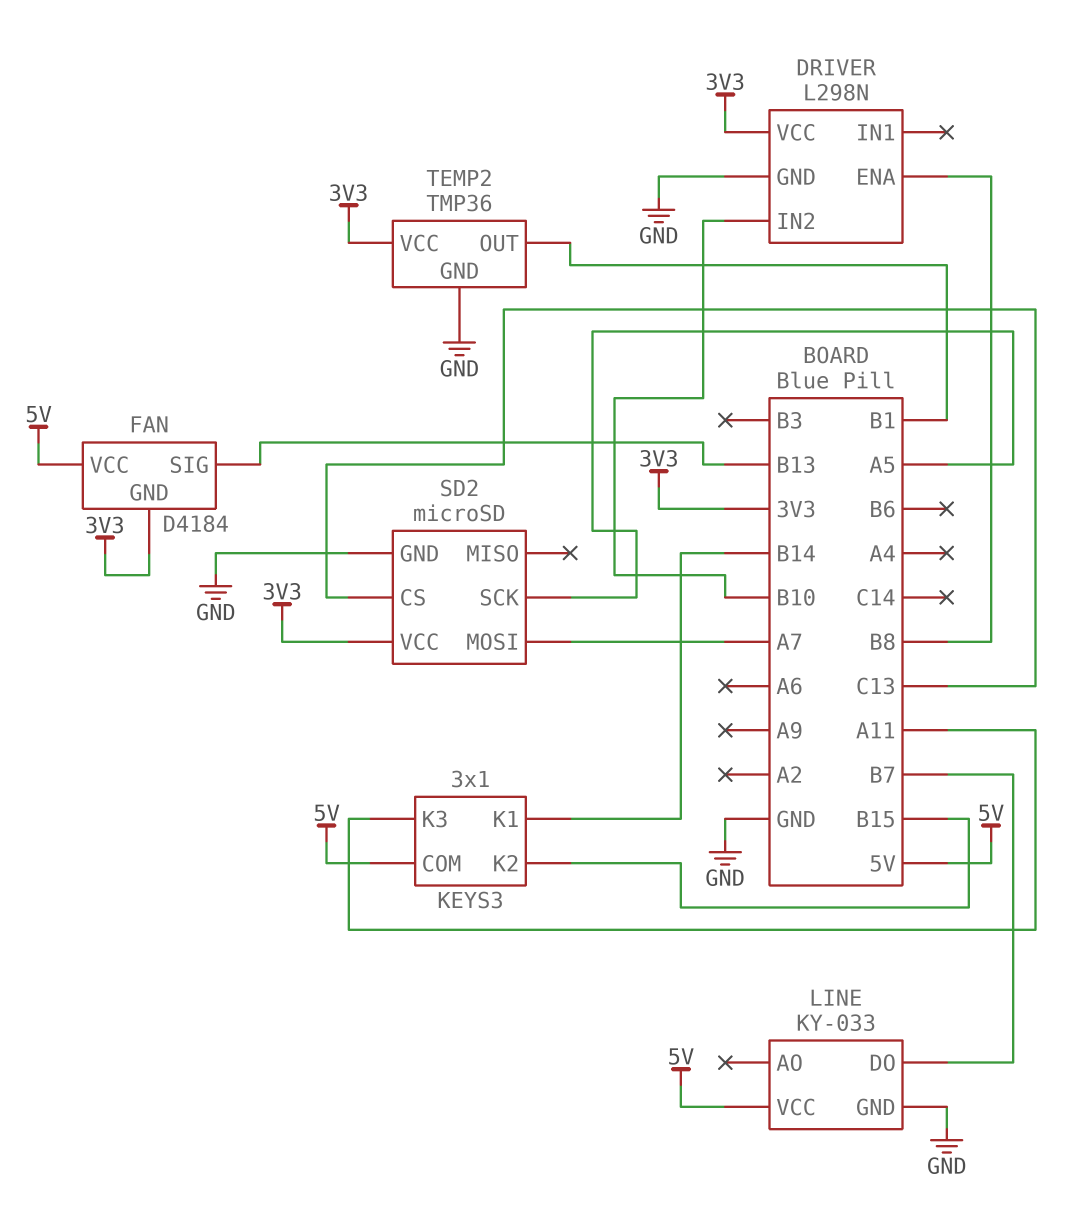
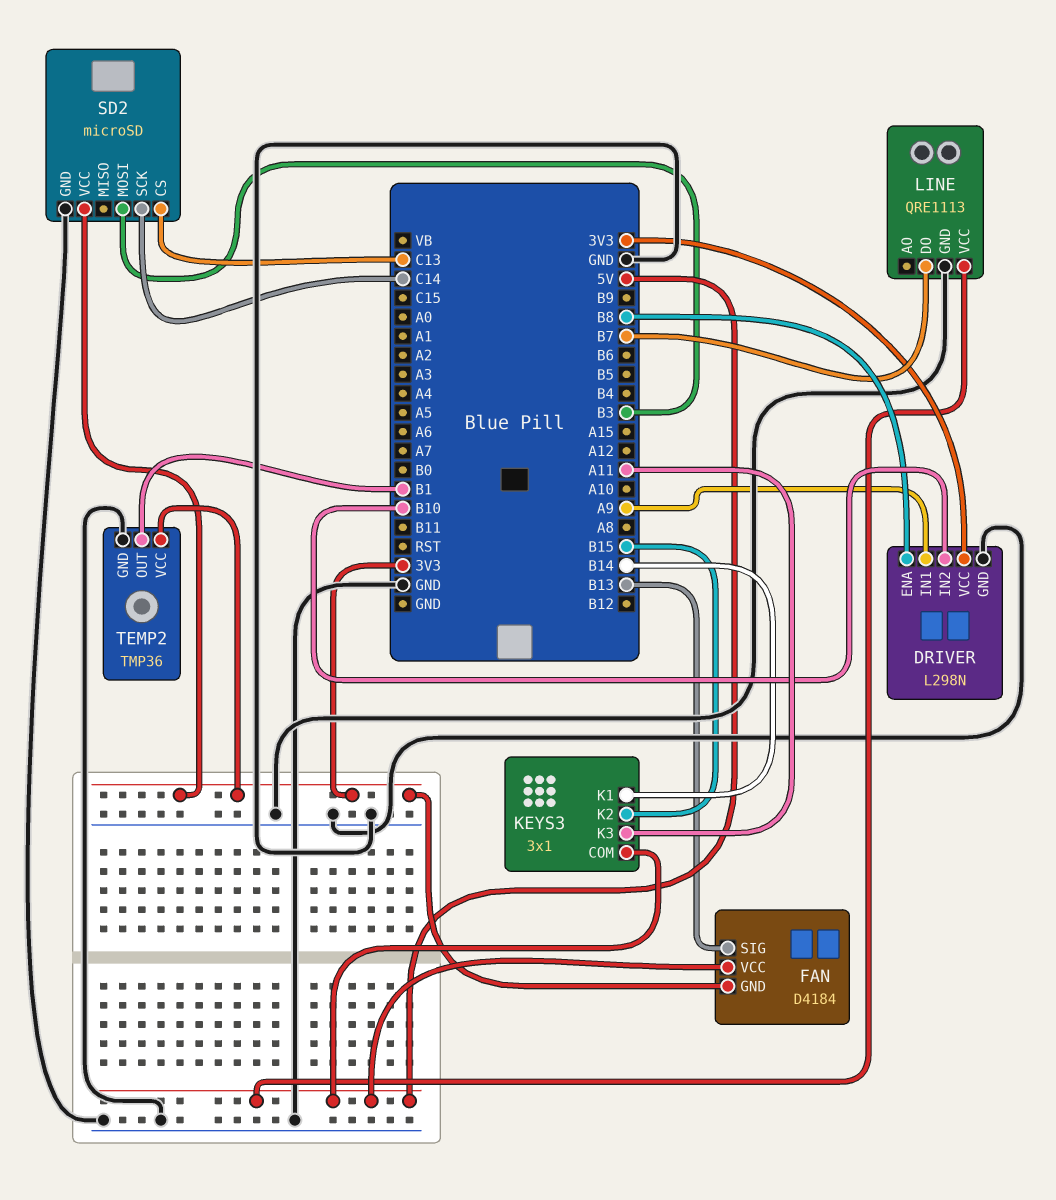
DRIVER pin IN1: none -> A9
LINE: KY-033 -> QRE1113
SD2 pin MOSI: A7 -> B3
SD2 pin SCK: A5 -> C14

